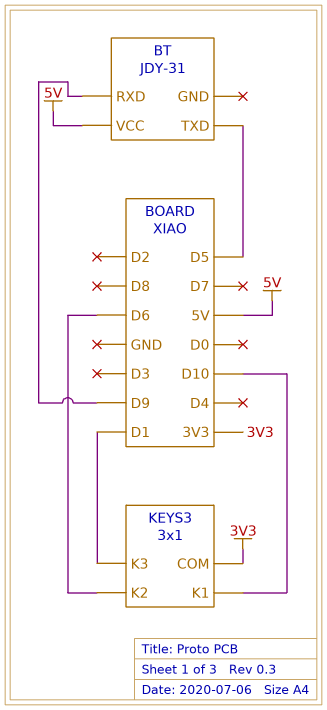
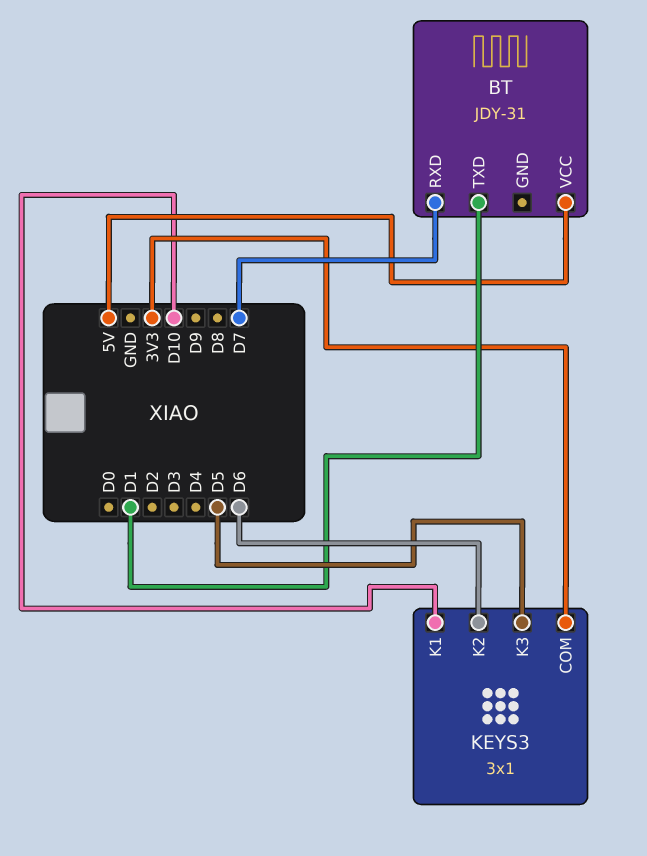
BT pin RXD: D9 -> D7
BT pin TXD: D5 -> D1
KEYS3 pin K3: D1 -> D5

